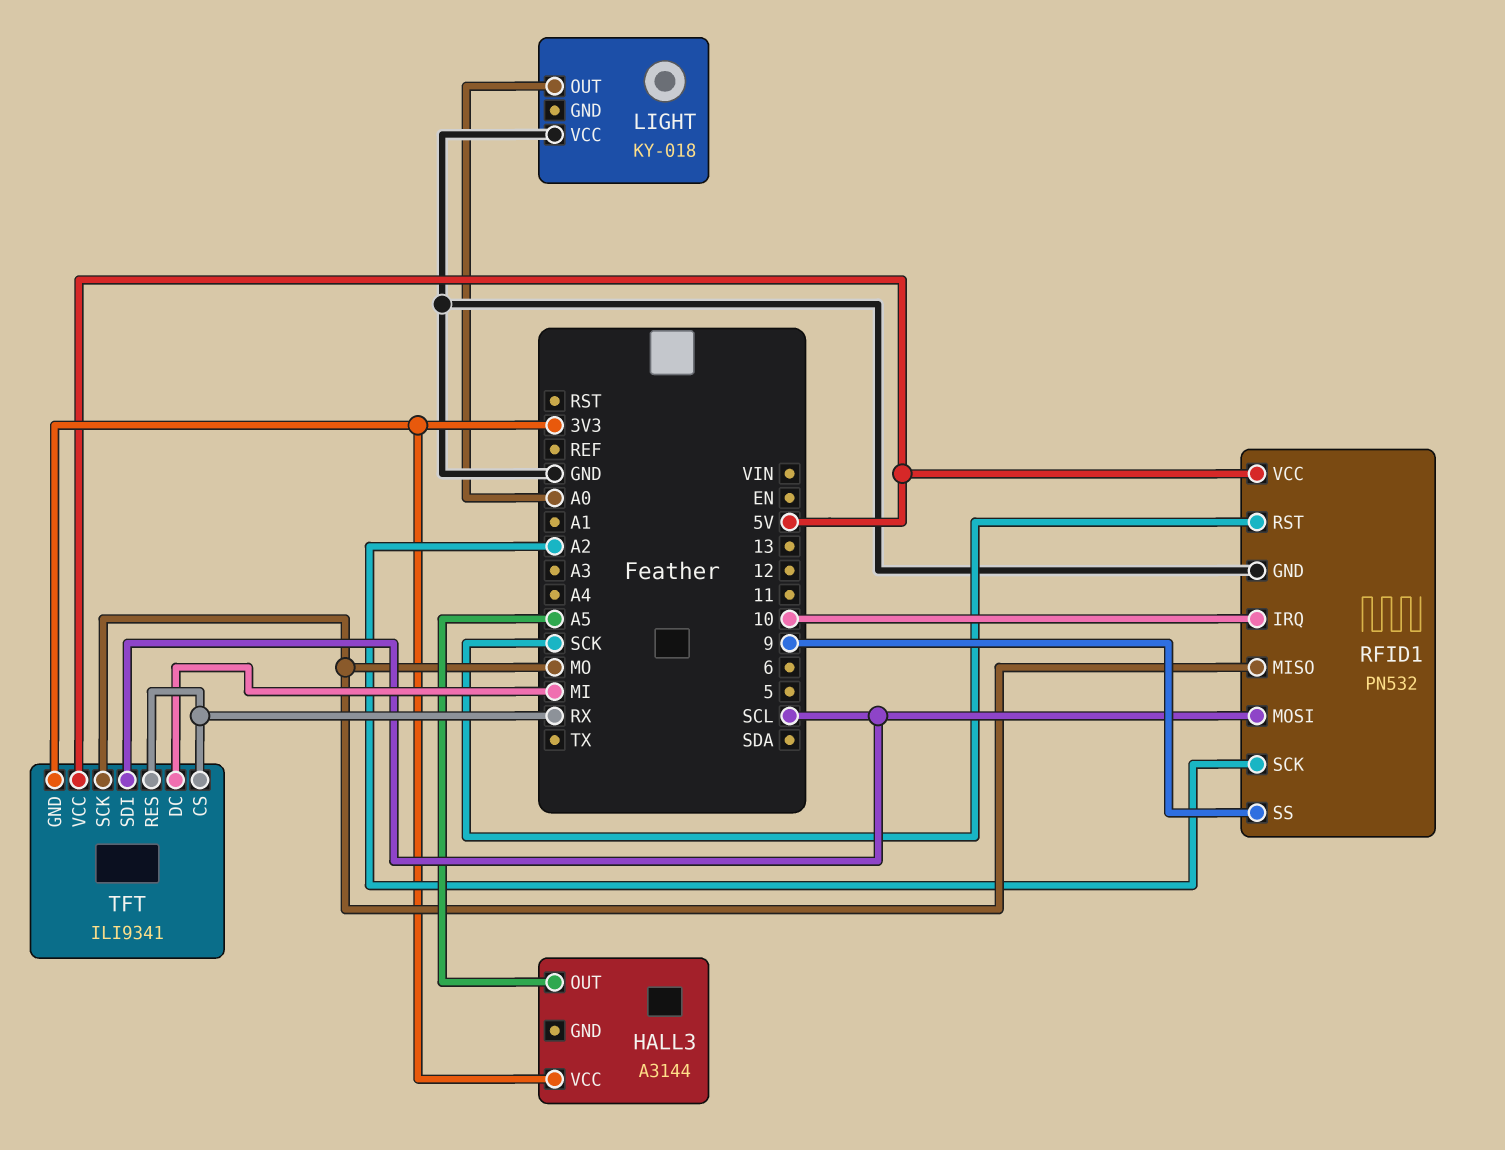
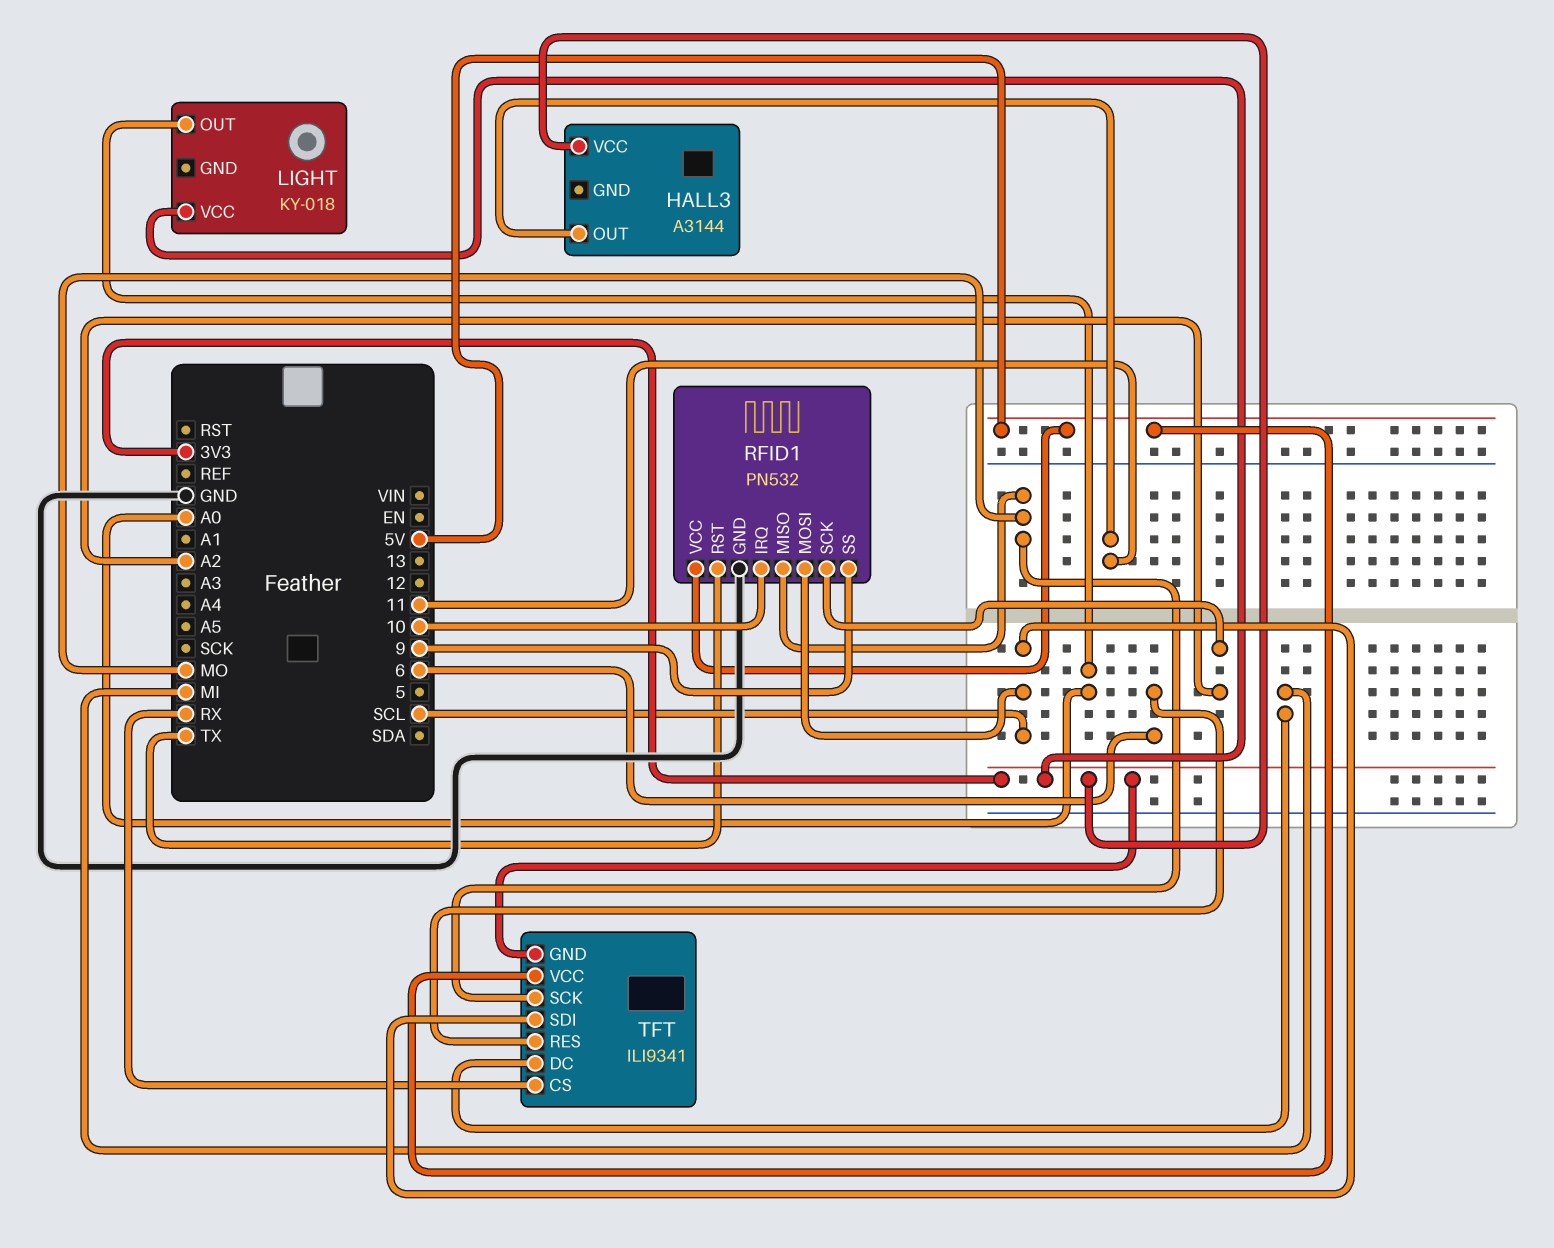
HALL3 pin OUT: A5 -> 11
LIGHT pin VCC: GND -> 3V3
RFID1 pin RST: SCK -> TX
TFT pin RES: RX -> 6

